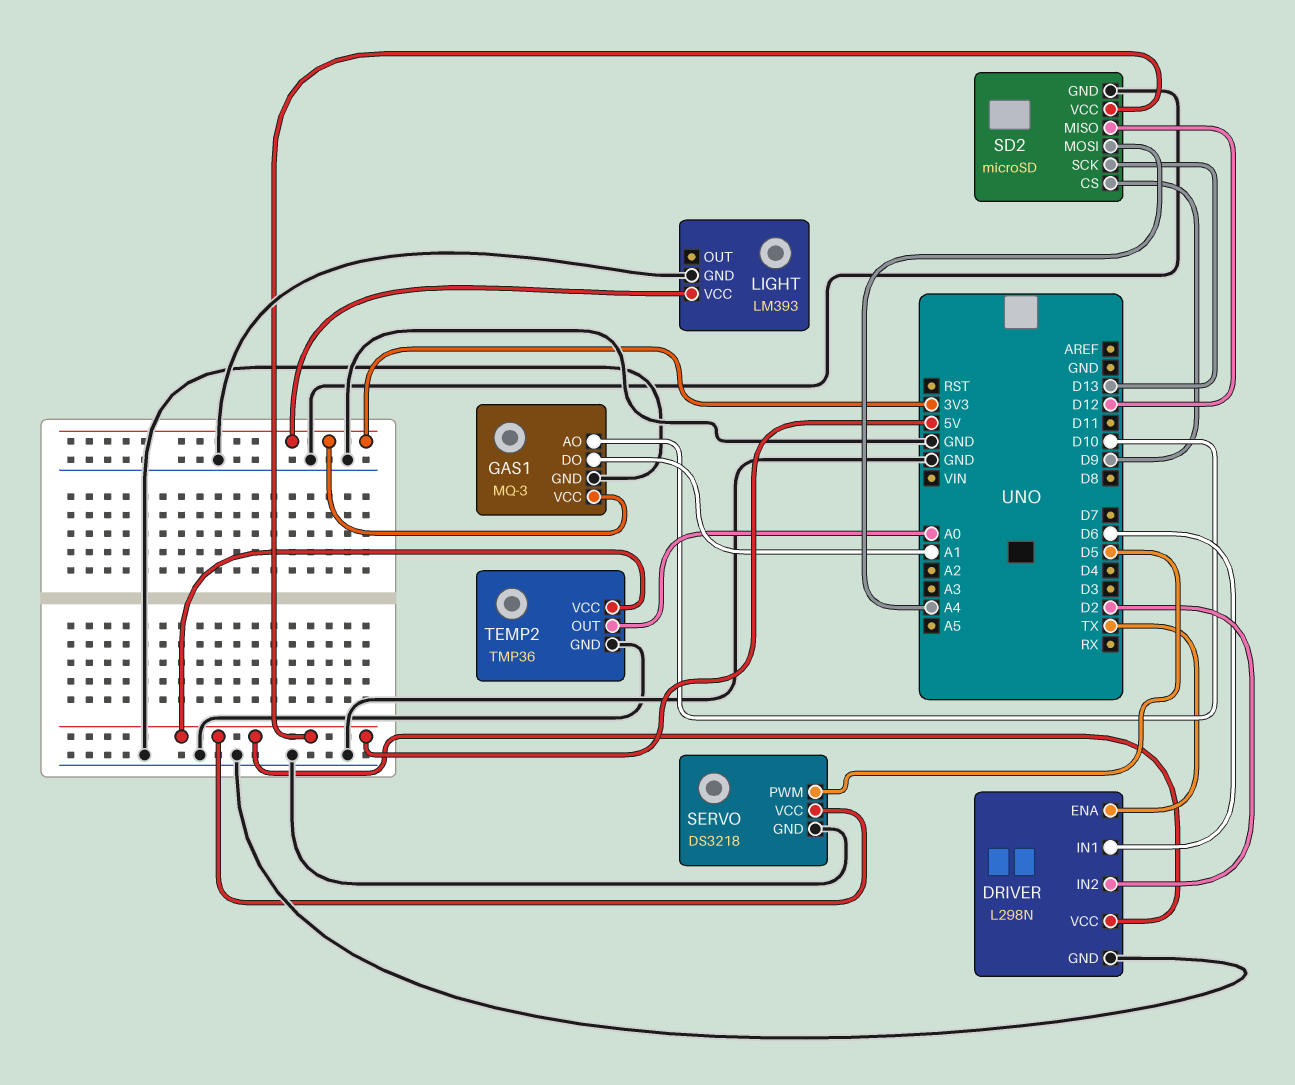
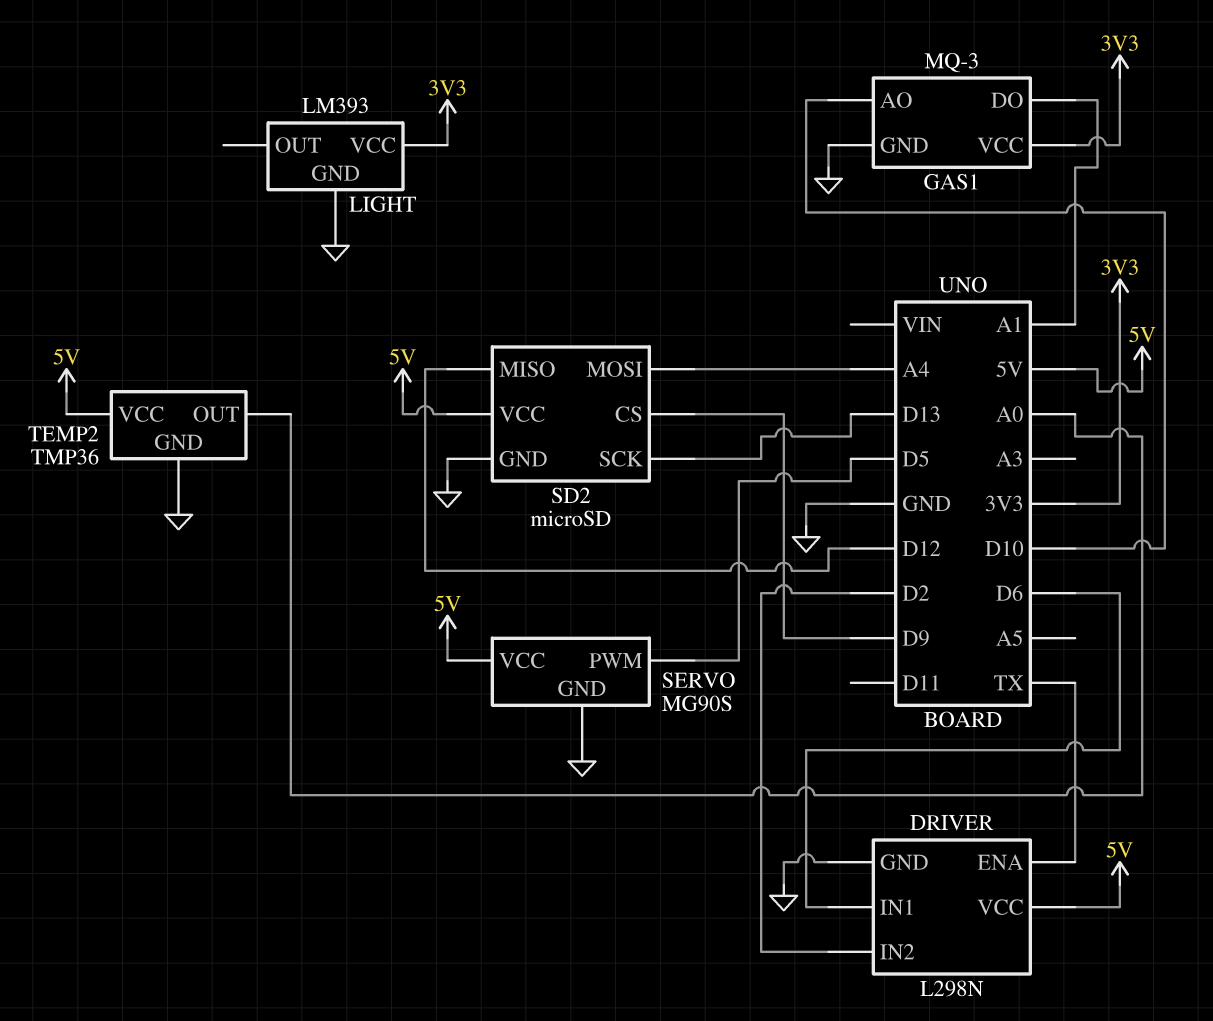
SERVO: DS3218 -> MG90S

